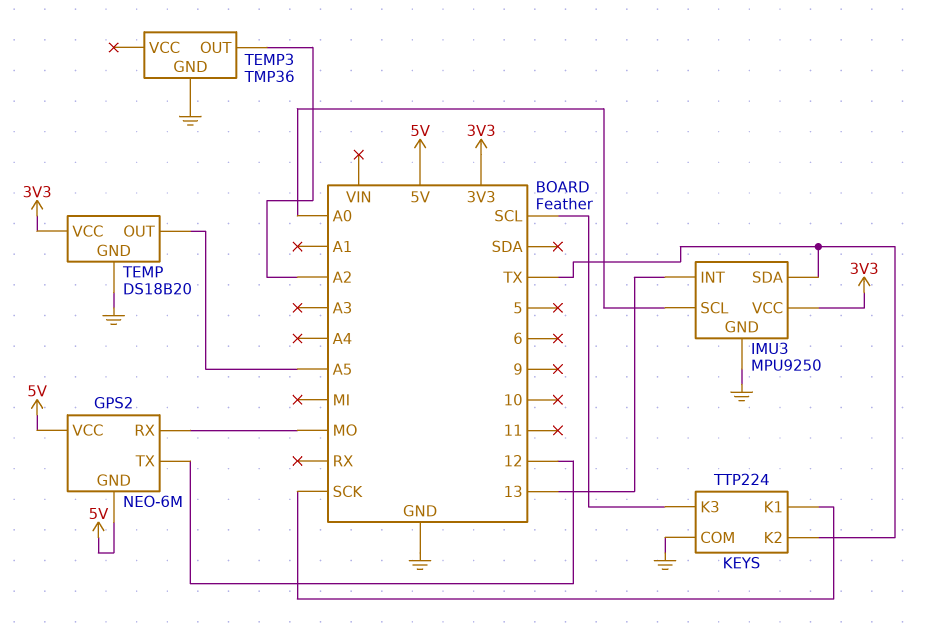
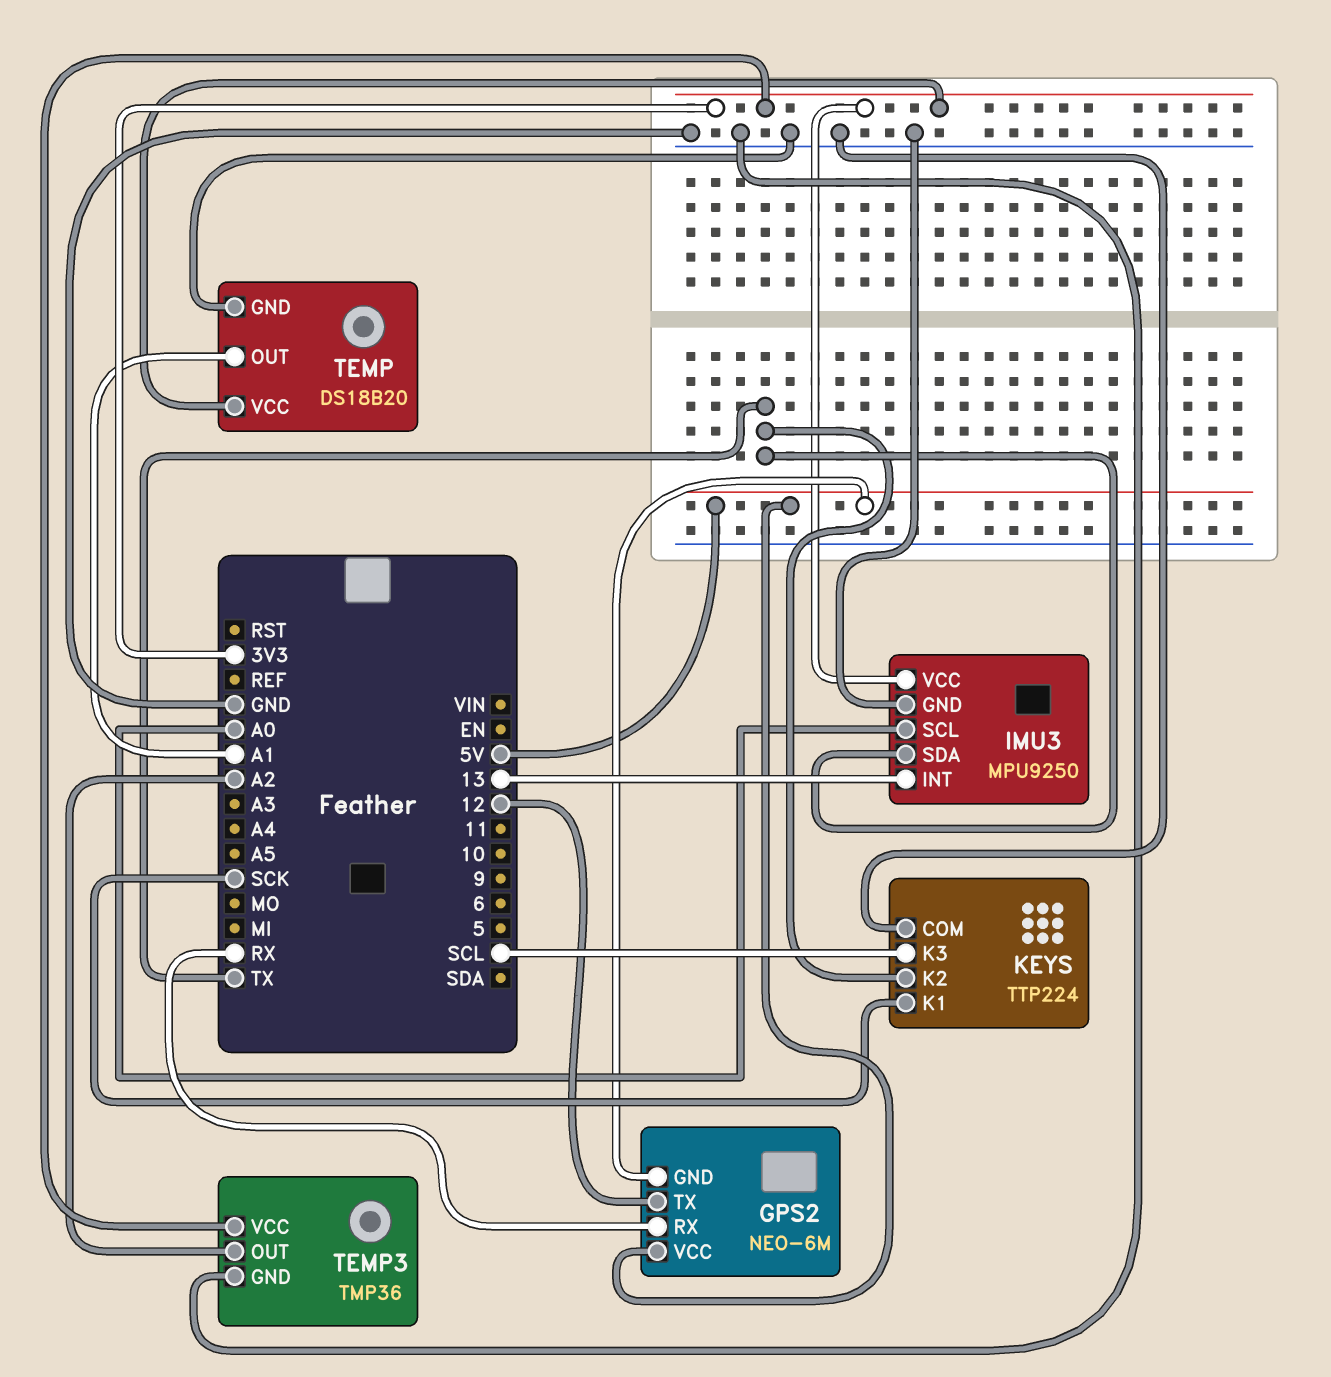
GPS2 pin RX: MO -> RX
TEMP pin OUT: A5 -> A1
TEMP3 pin VCC: none -> 3V3

